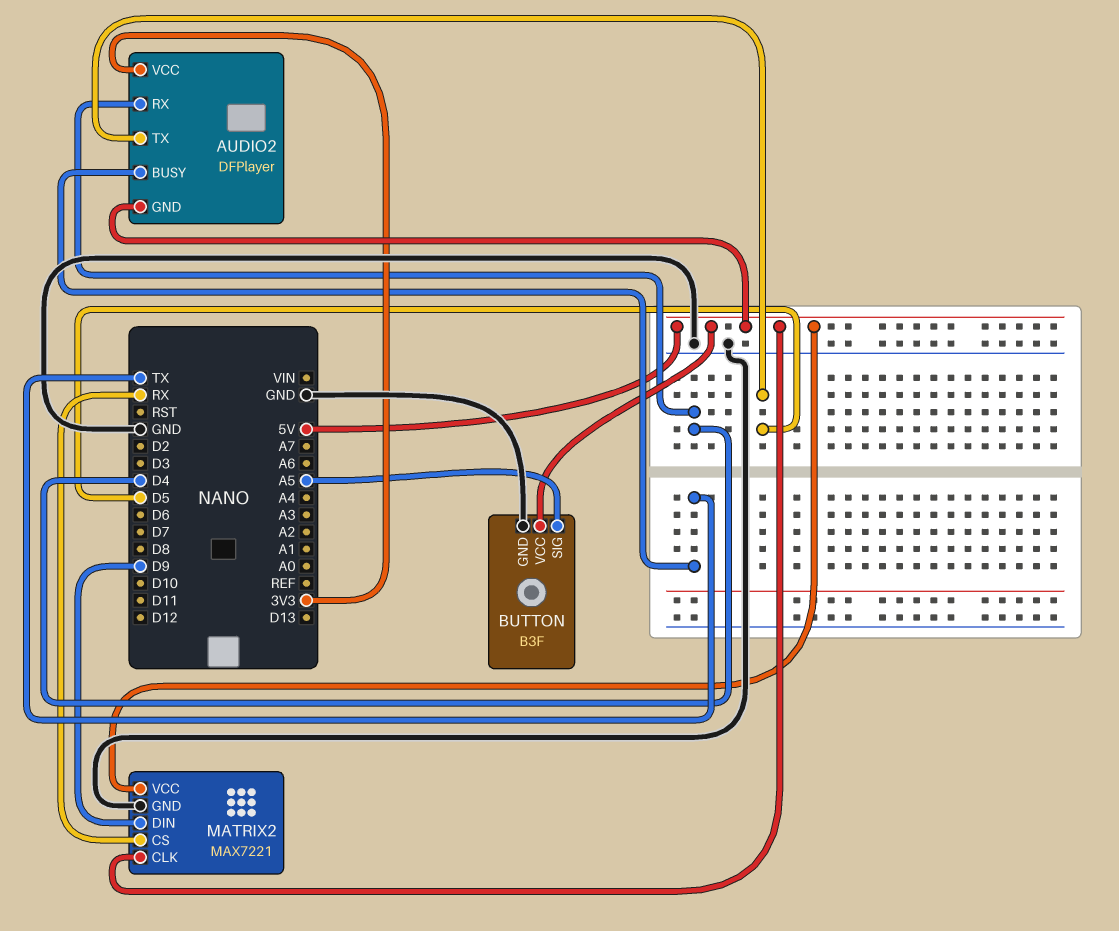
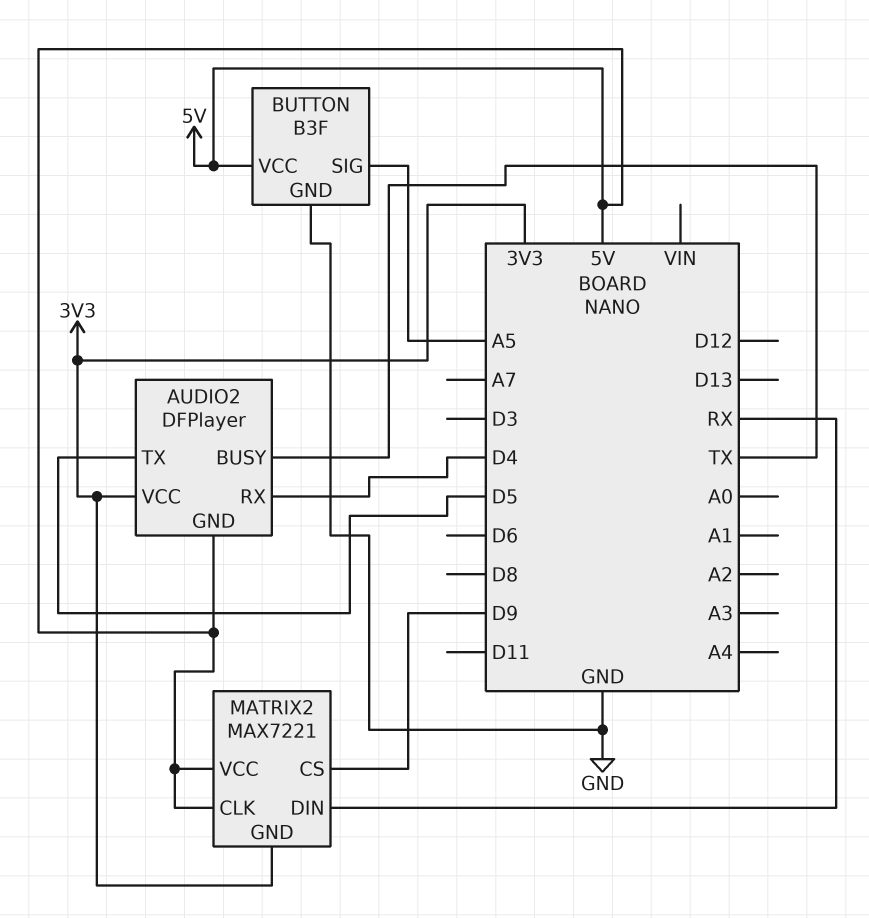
MATRIX2 pin CS: RX -> D9
MATRIX2 pin DIN: D9 -> RX
MATRIX2 pin GND: GND -> 3V3

